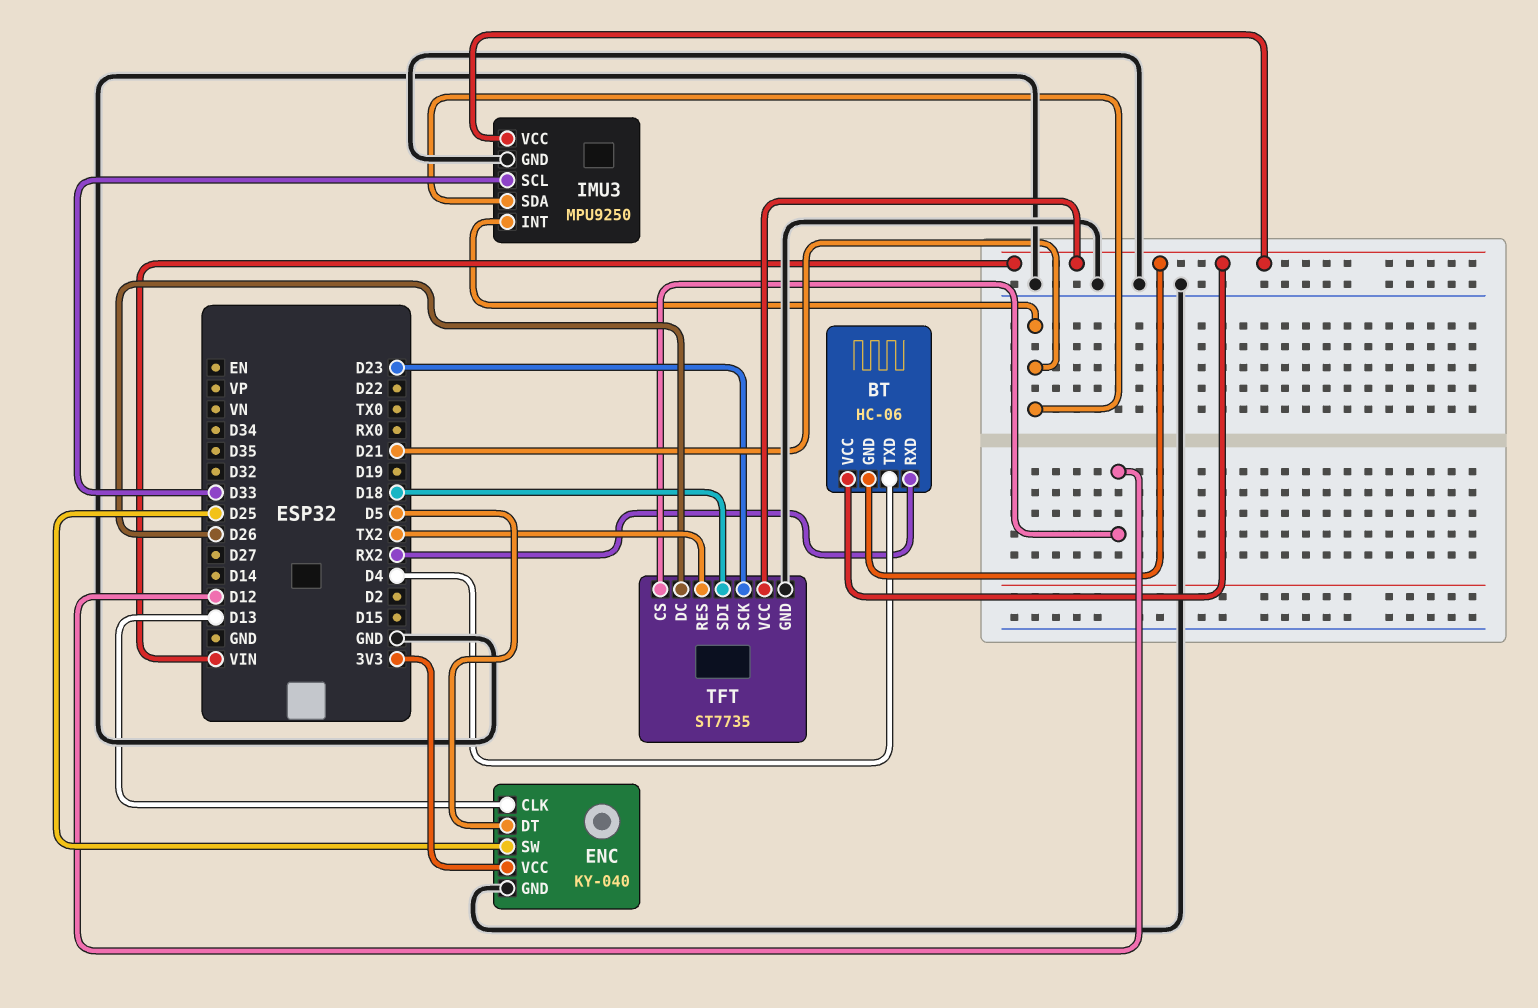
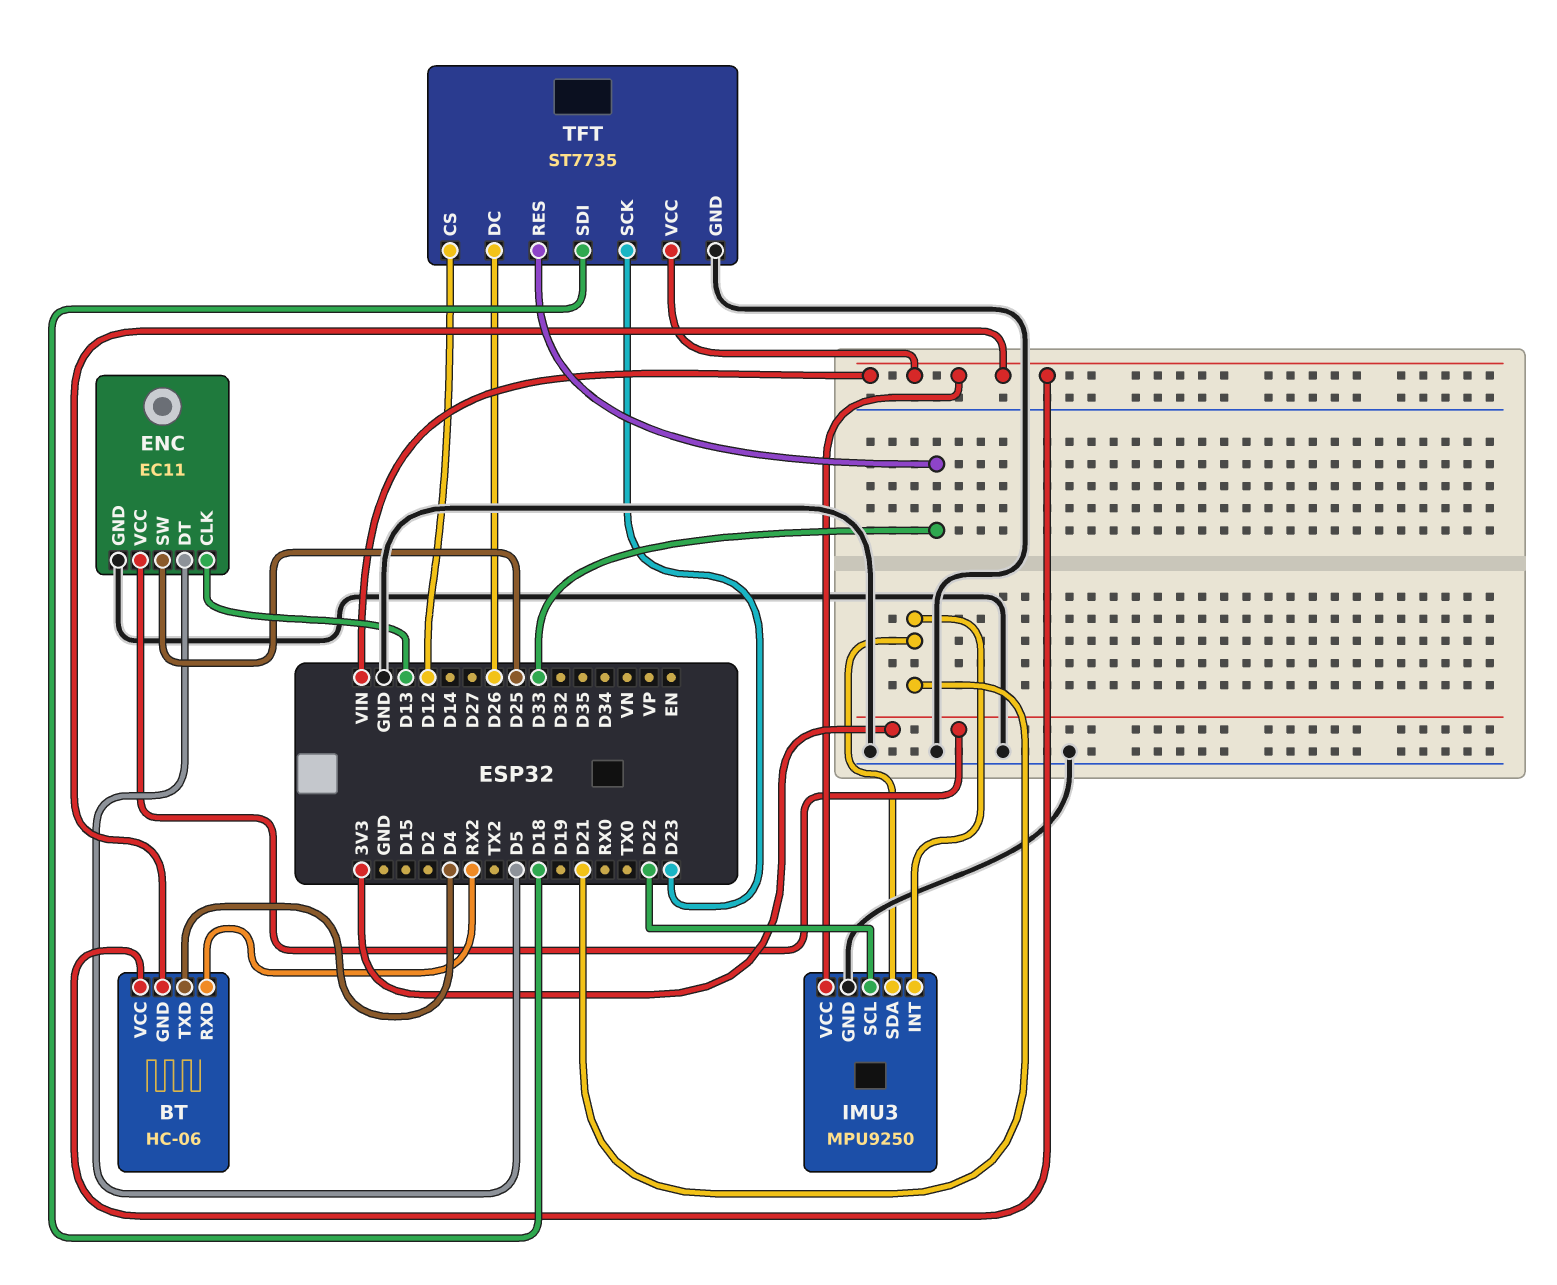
ENC: KY-040 -> EC11
IMU3 pin SCL: D33 -> D22
TFT pin RES: TX2 -> D33

